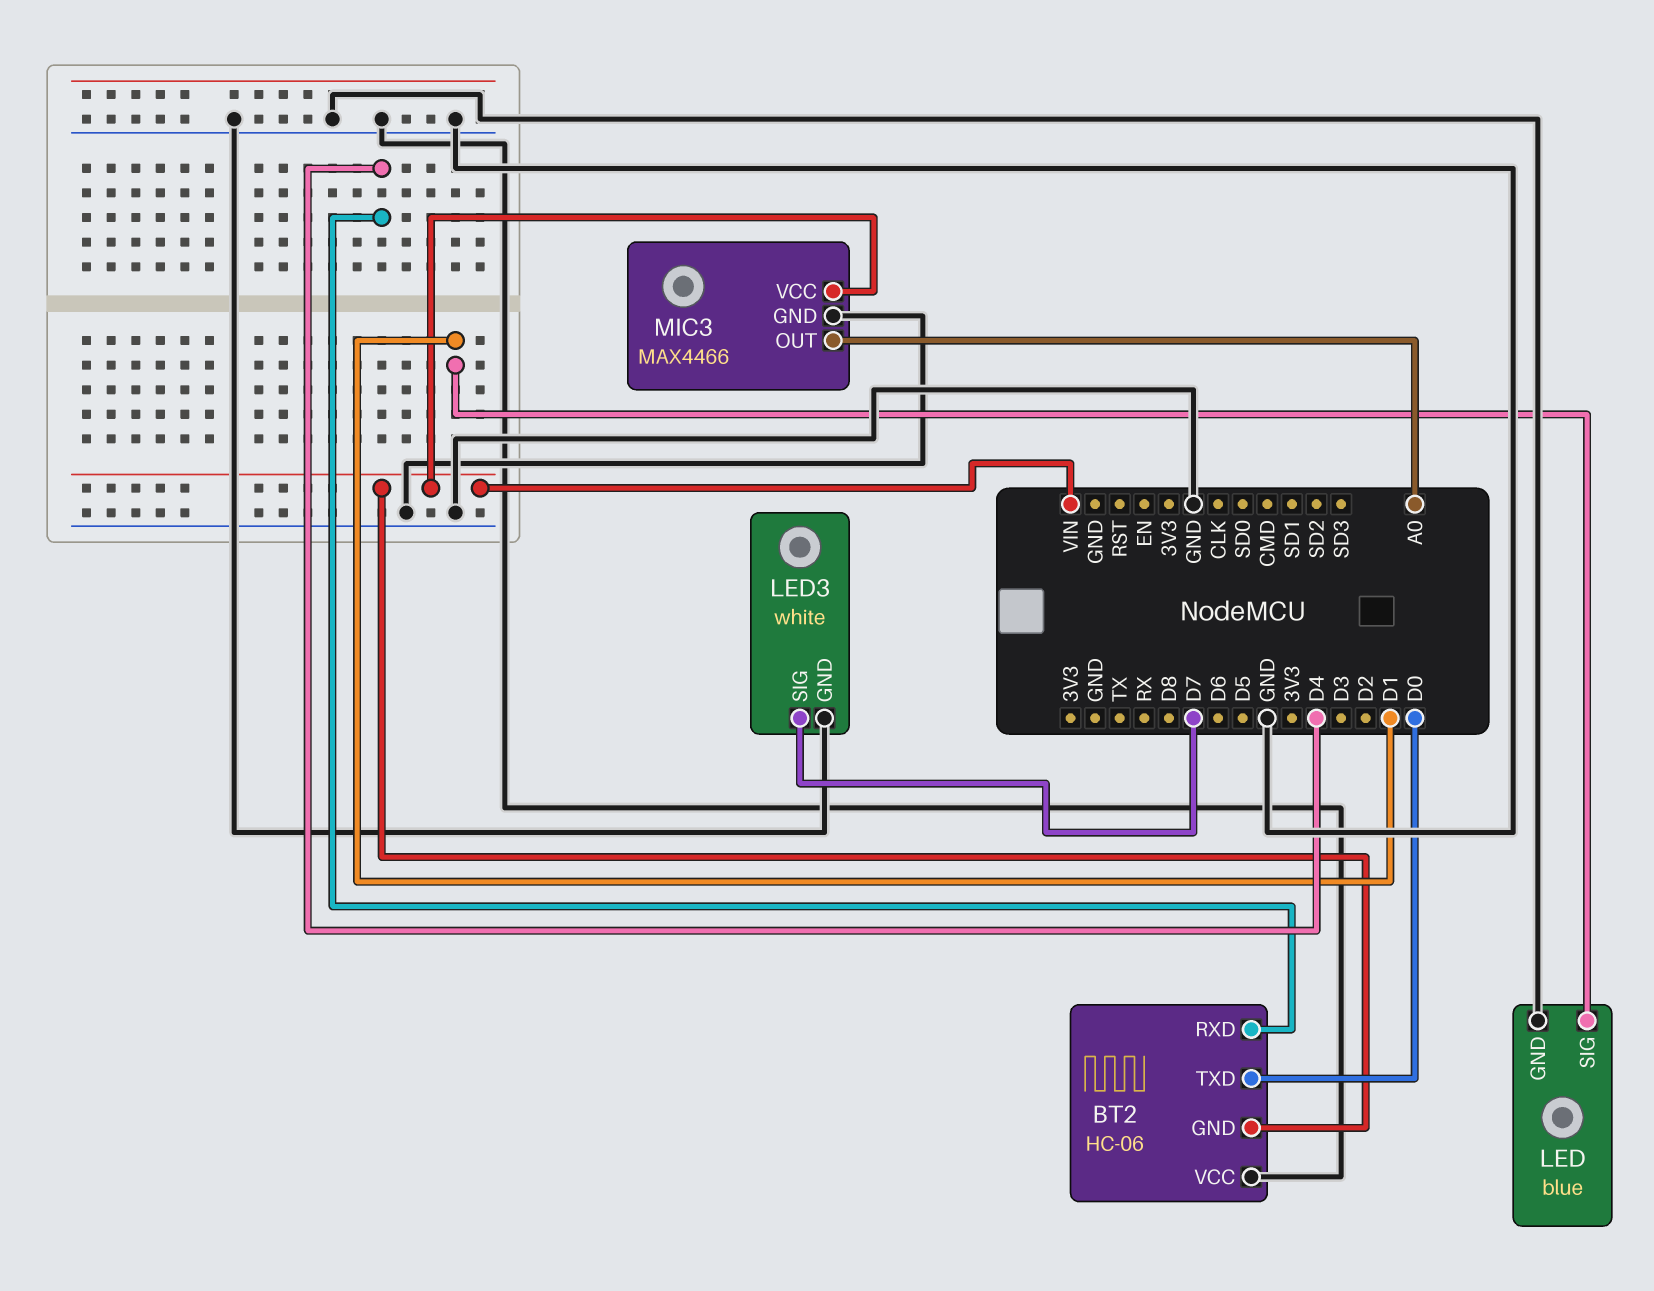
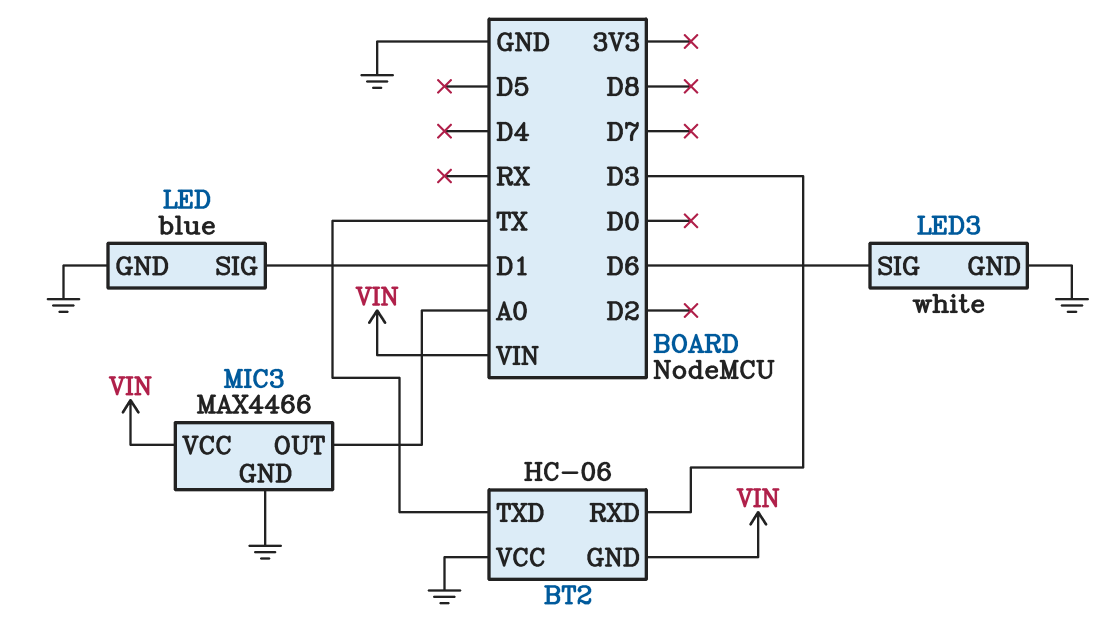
BT2 pin RXD: D4 -> D3
BT2 pin TXD: D0 -> TX
LED3 pin SIG: D7 -> D6

